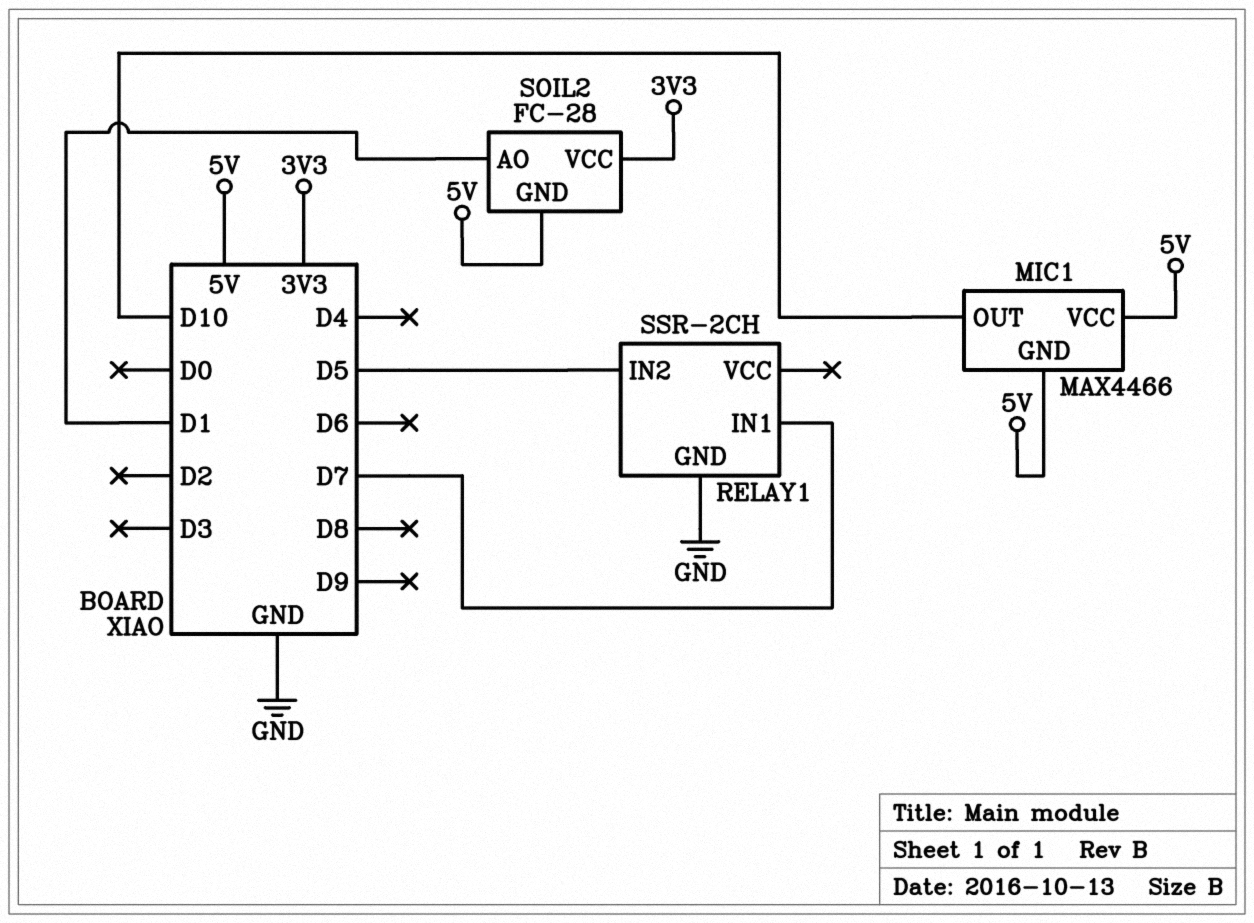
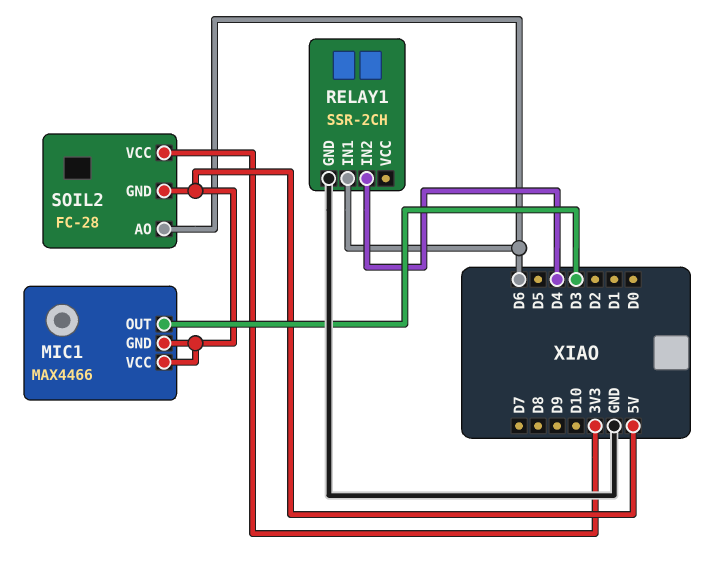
MIC1 pin OUT: D10 -> D3
RELAY1 pin IN1: D7 -> D6
RELAY1 pin IN2: D5 -> D4
SOIL2 pin AO: D1 -> D6

